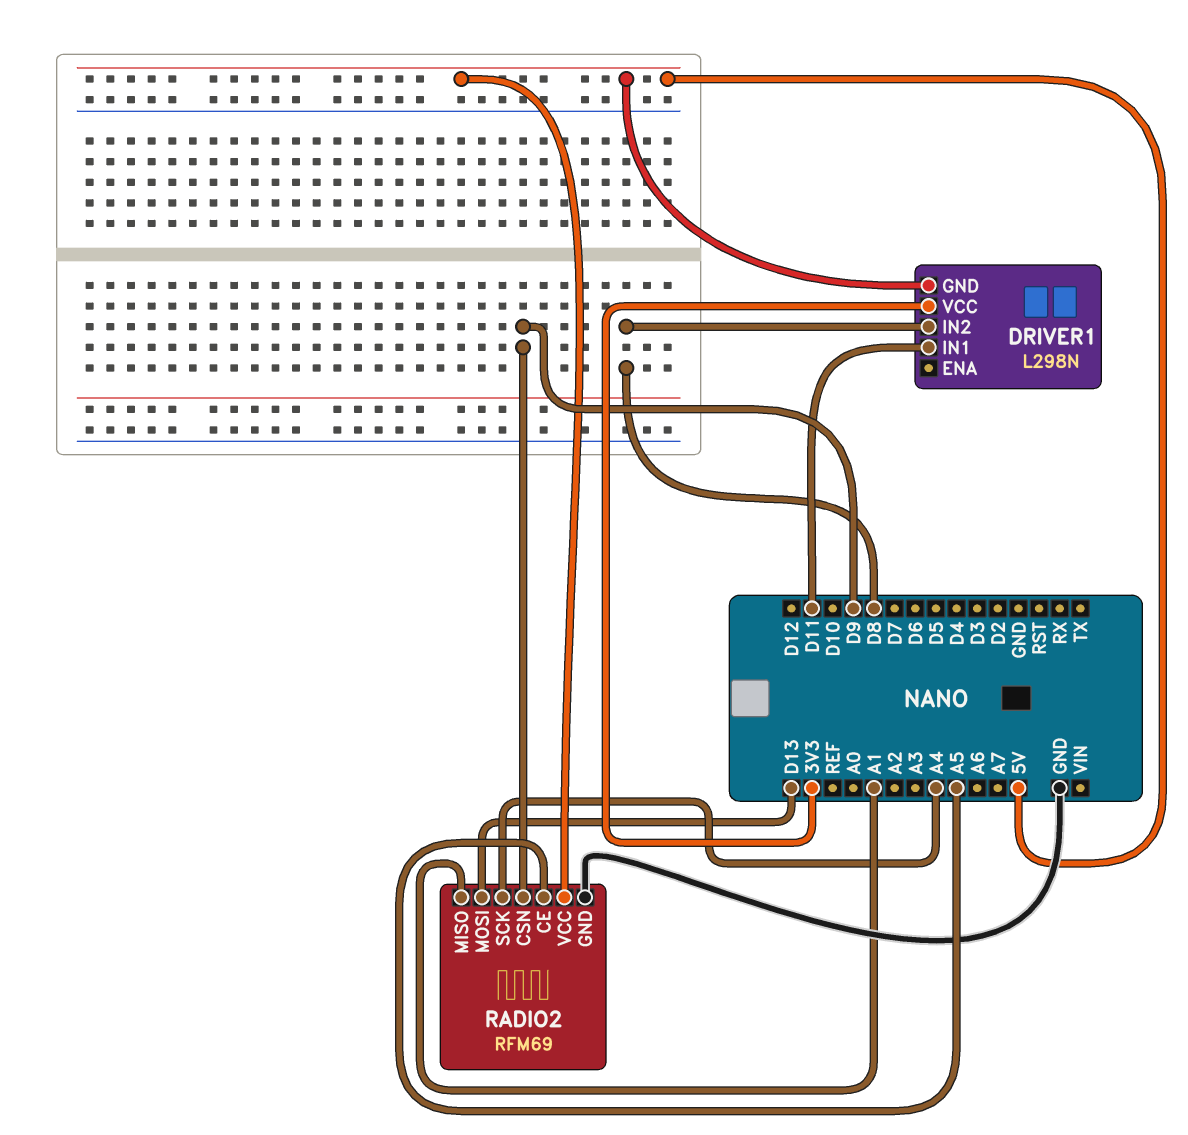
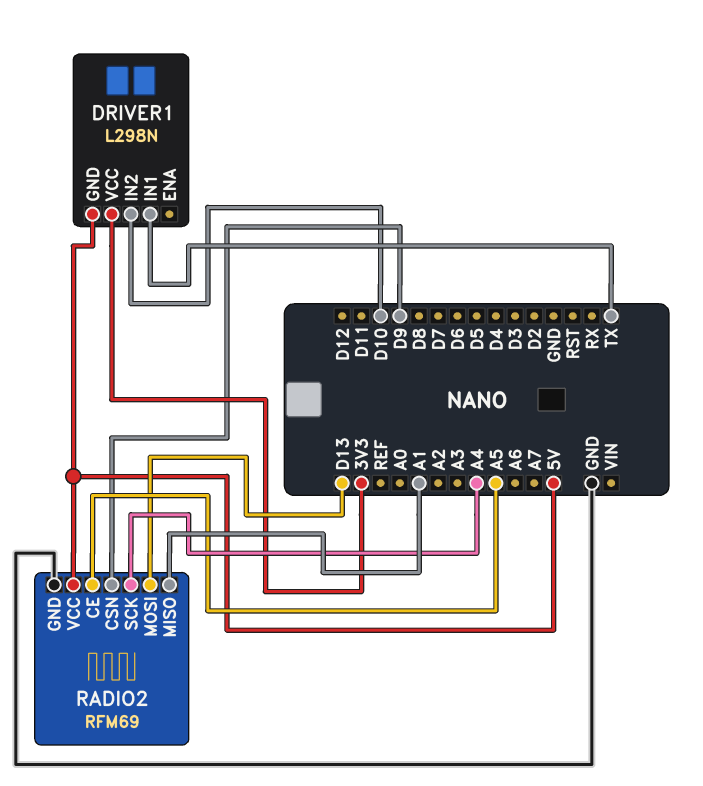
DRIVER1 pin IN1: D11 -> TX
DRIVER1 pin IN2: D8 -> D10

